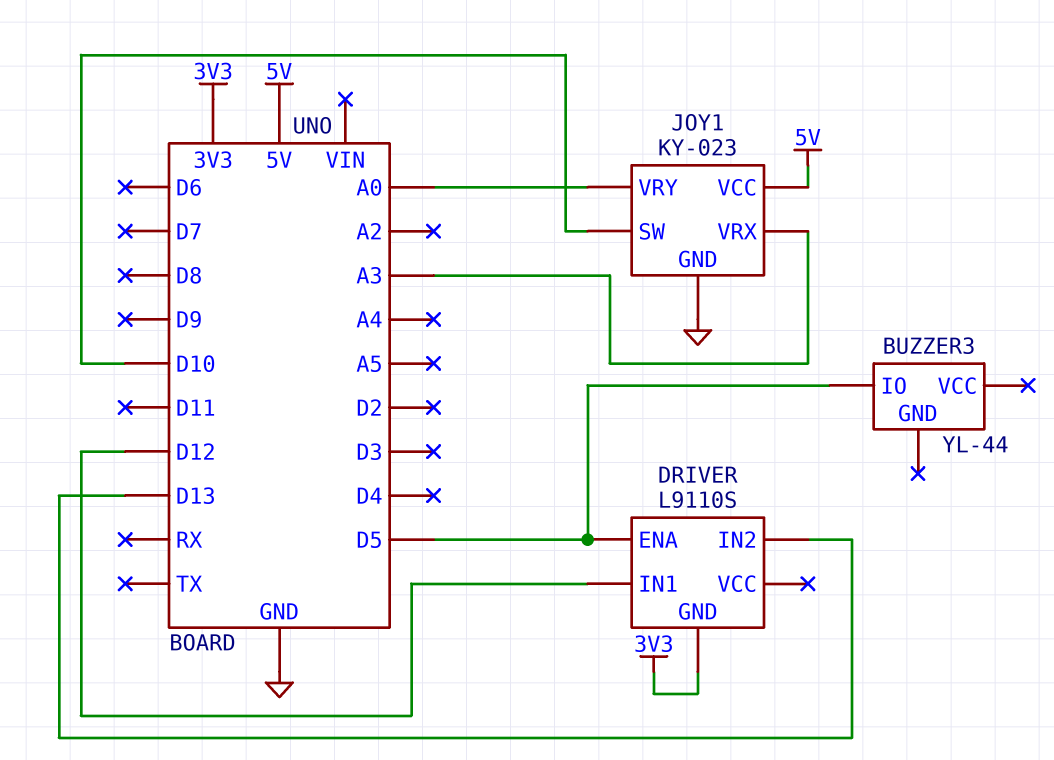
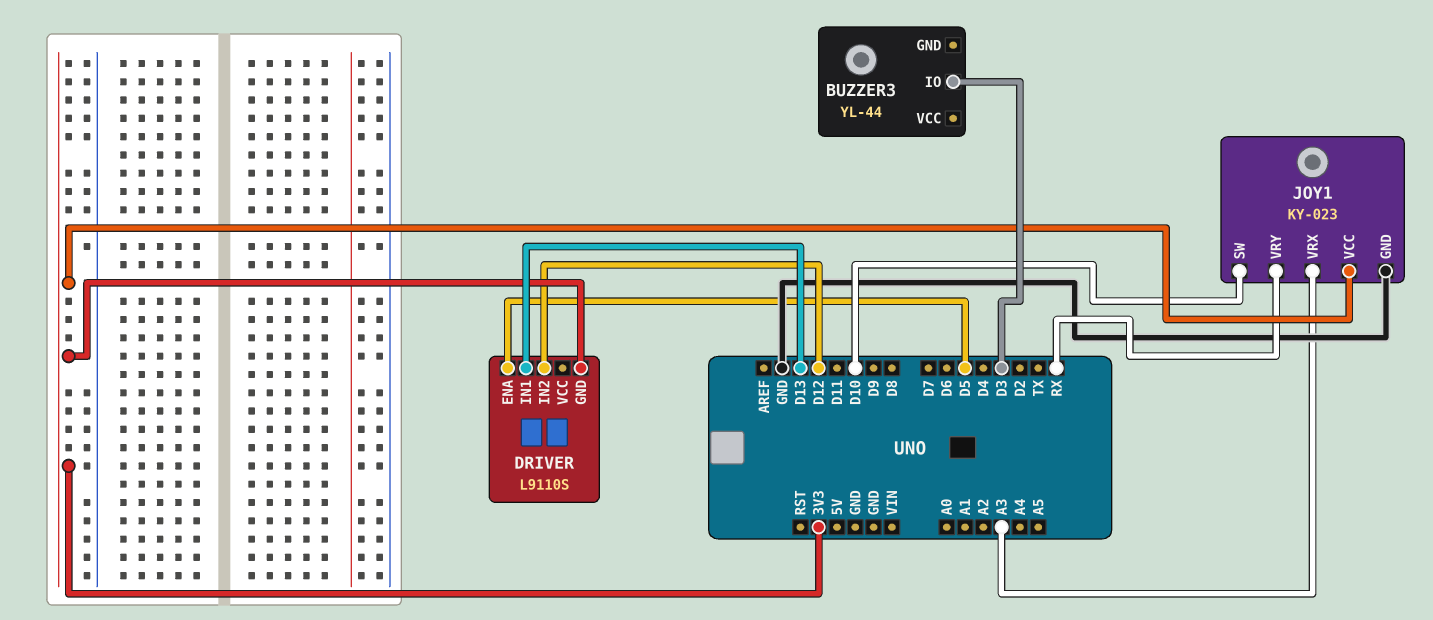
BUZZER3 pin IO: D5 -> D3
DRIVER pin IN1: D12 -> D13
DRIVER pin IN2: D13 -> D12
JOY1 pin VCC: 5V -> 3V3
JOY1 pin VRY: A0 -> RX

